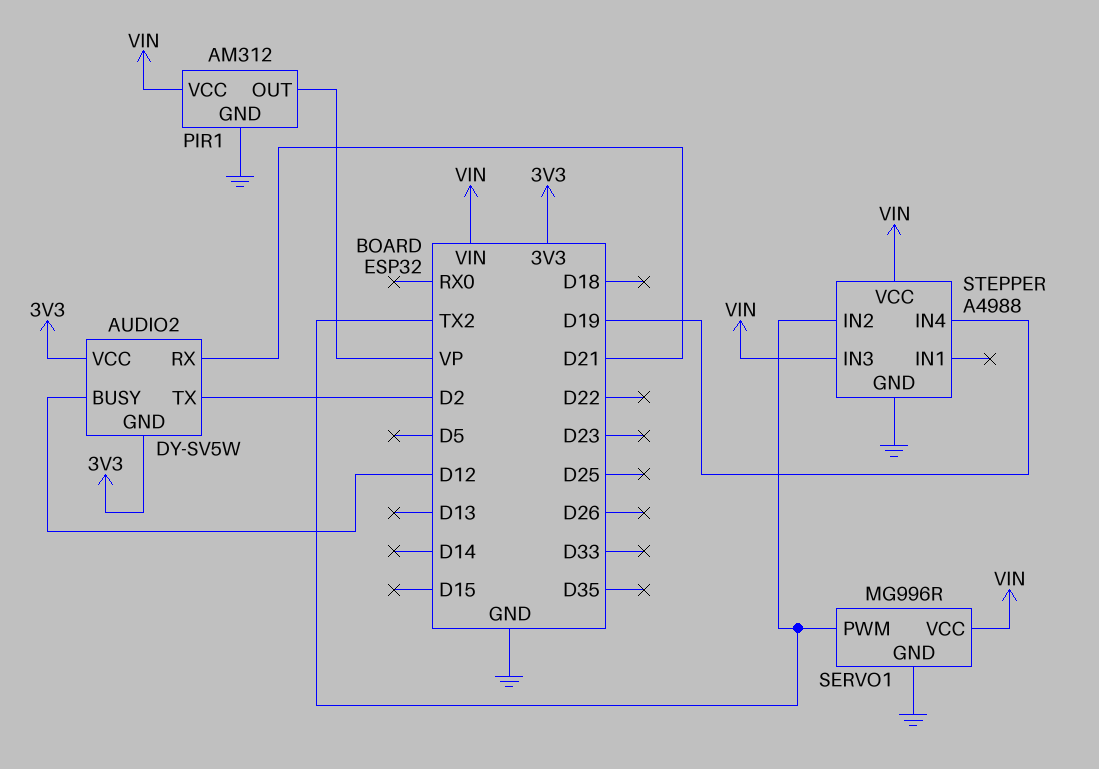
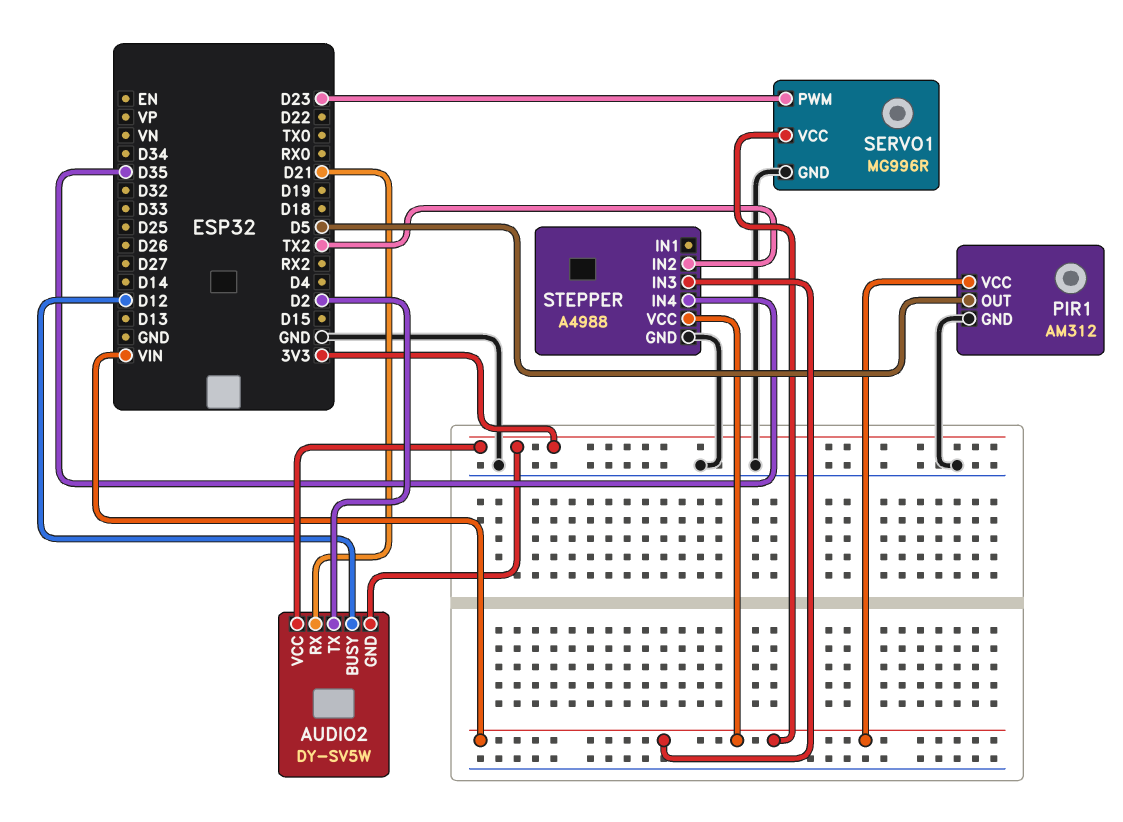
PIR1 pin OUT: VP -> D5
SERVO1 pin PWM: TX2 -> D23
STEPPER pin IN4: D19 -> D35

